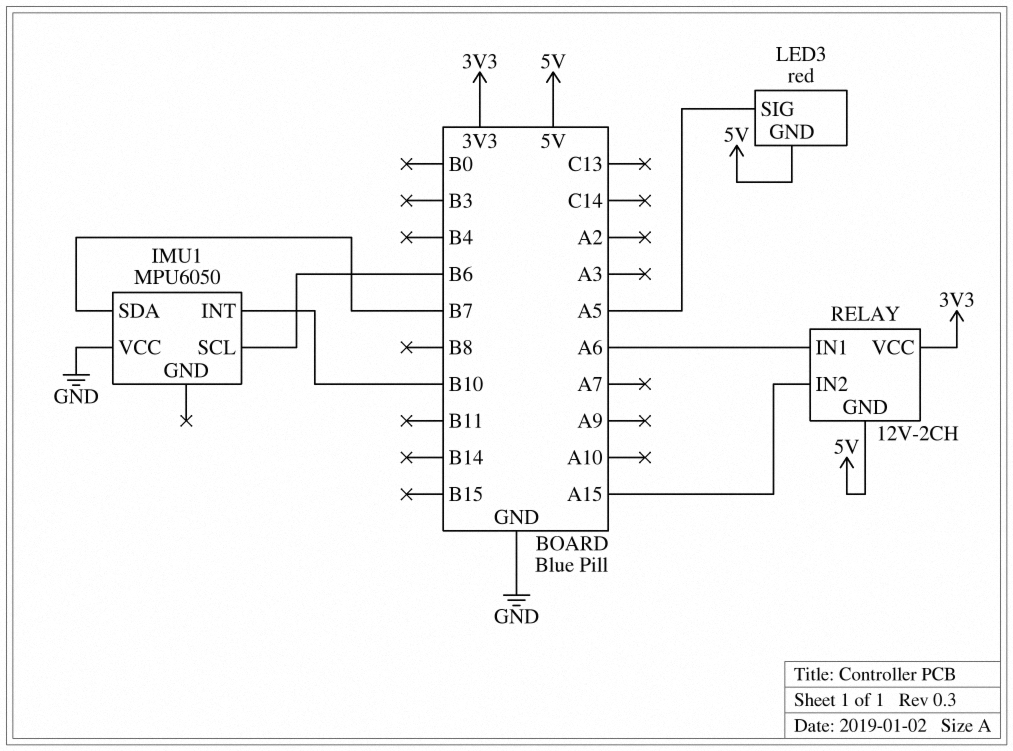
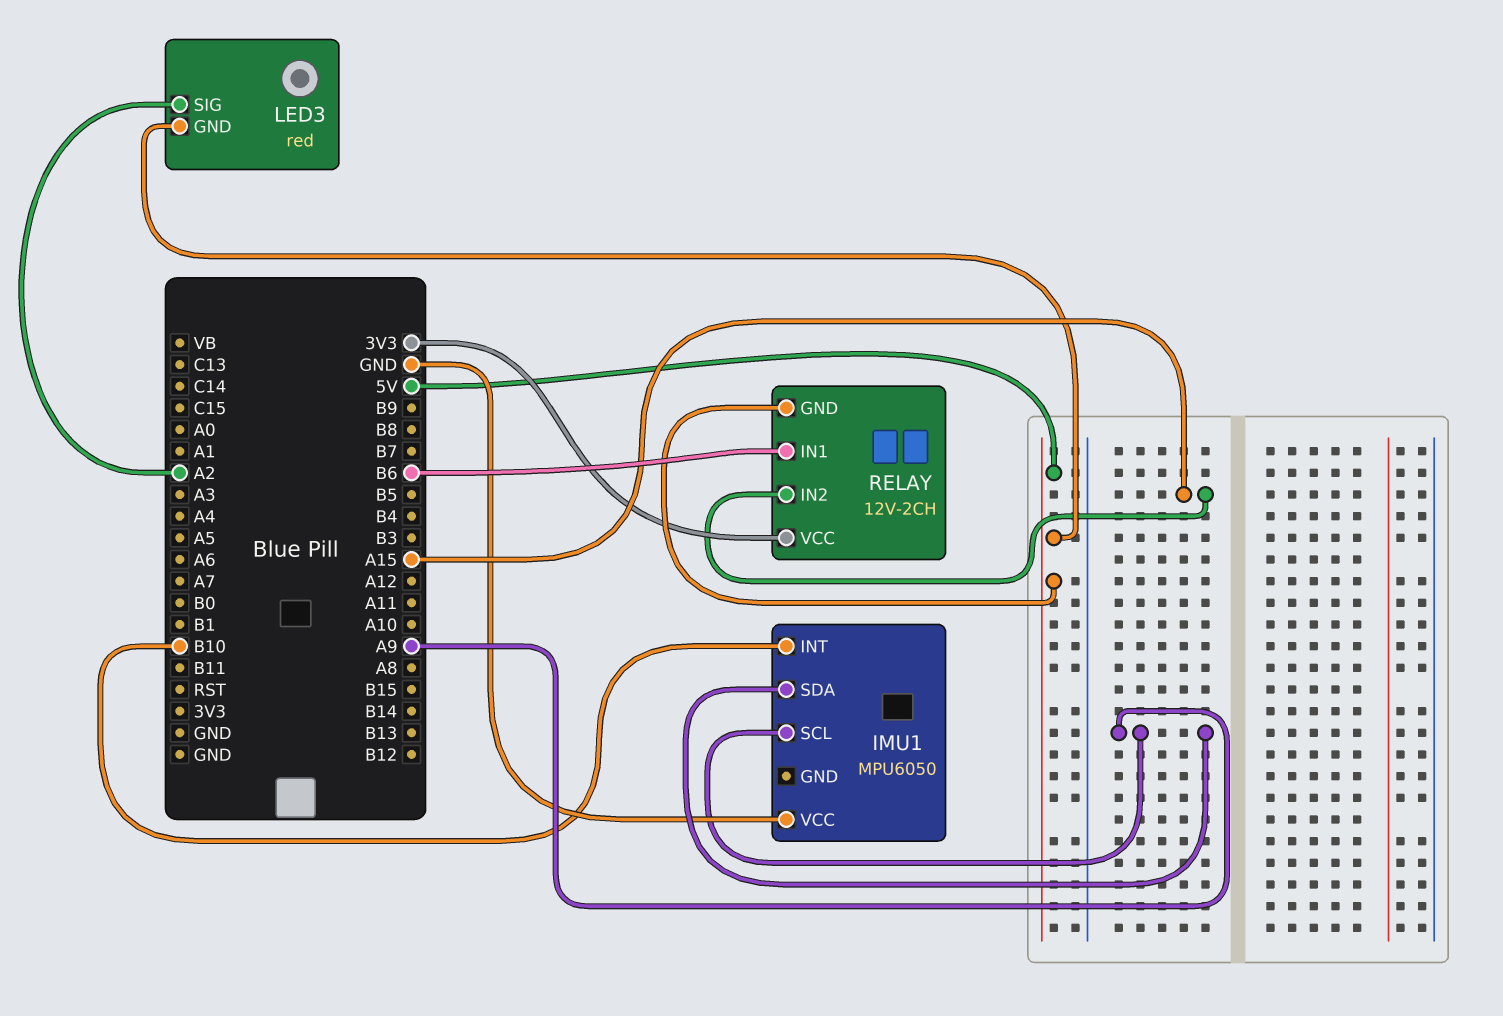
IMU1 pin SCL: B6 -> A9
IMU1 pin SDA: B7 -> A9
LED3 pin SIG: A5 -> A2
RELAY pin IN1: A6 -> B6

